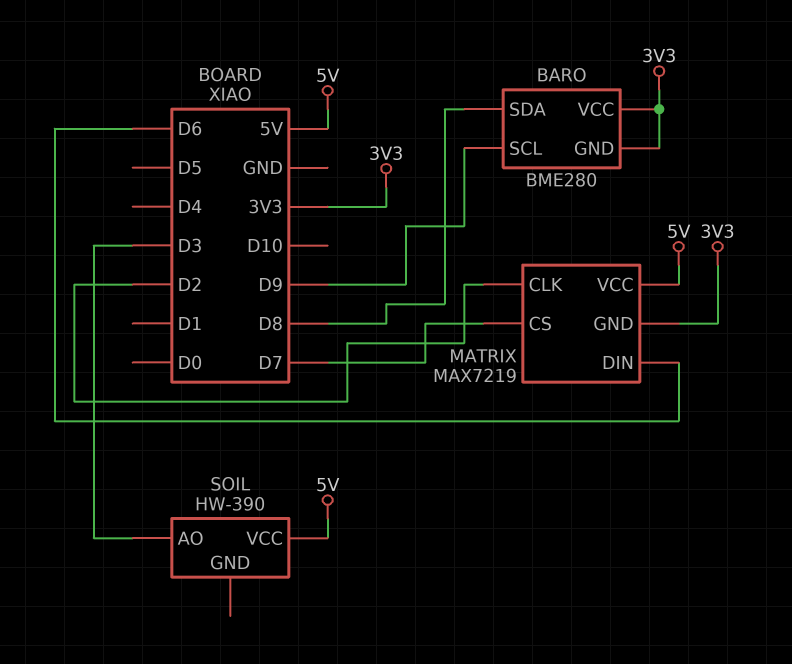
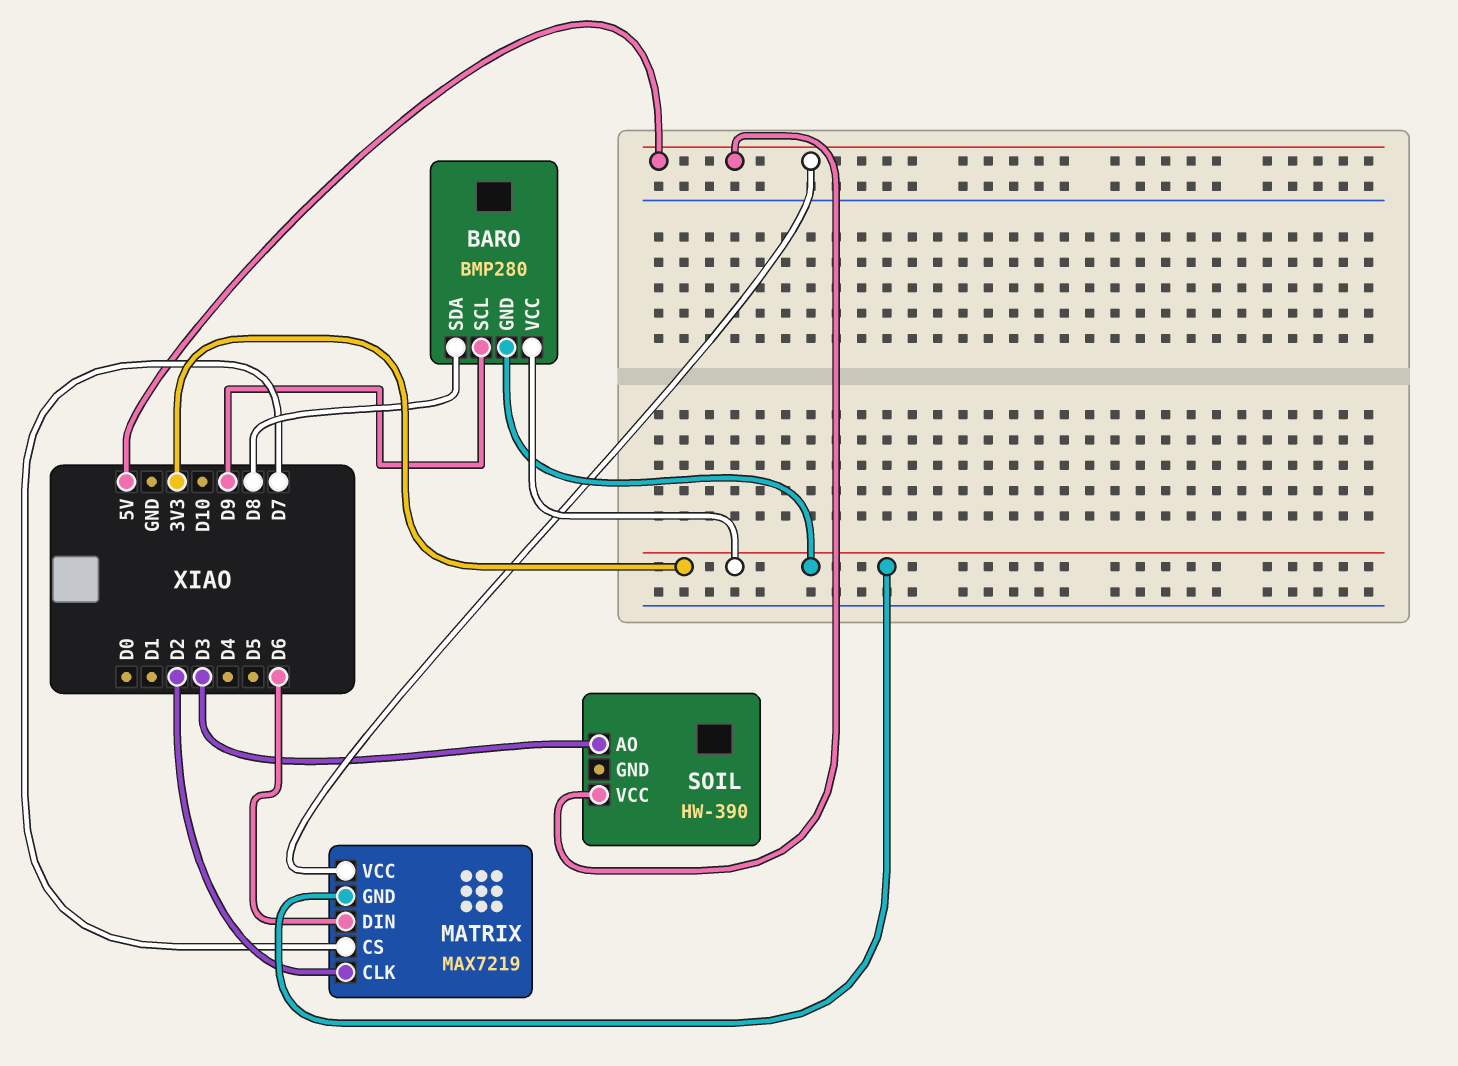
BARO: BME280 -> BMP280

